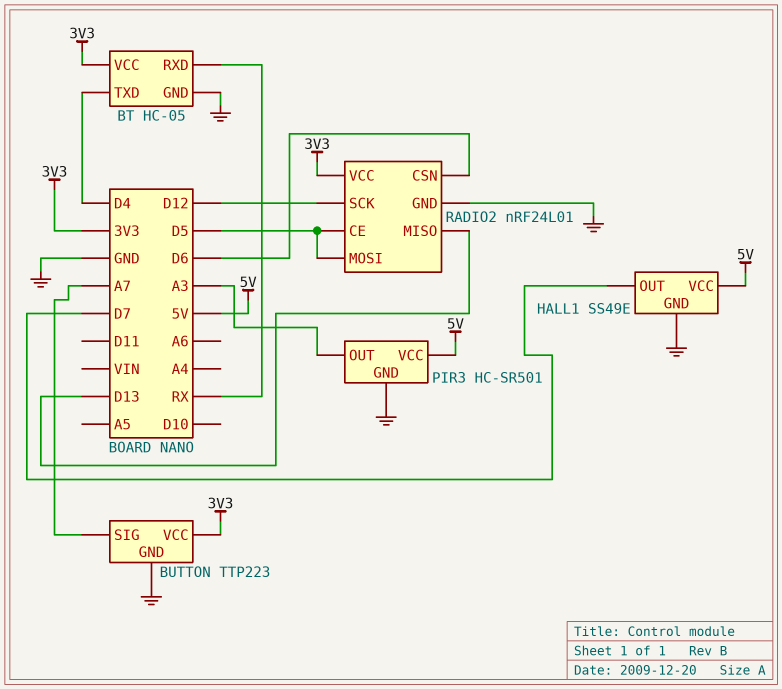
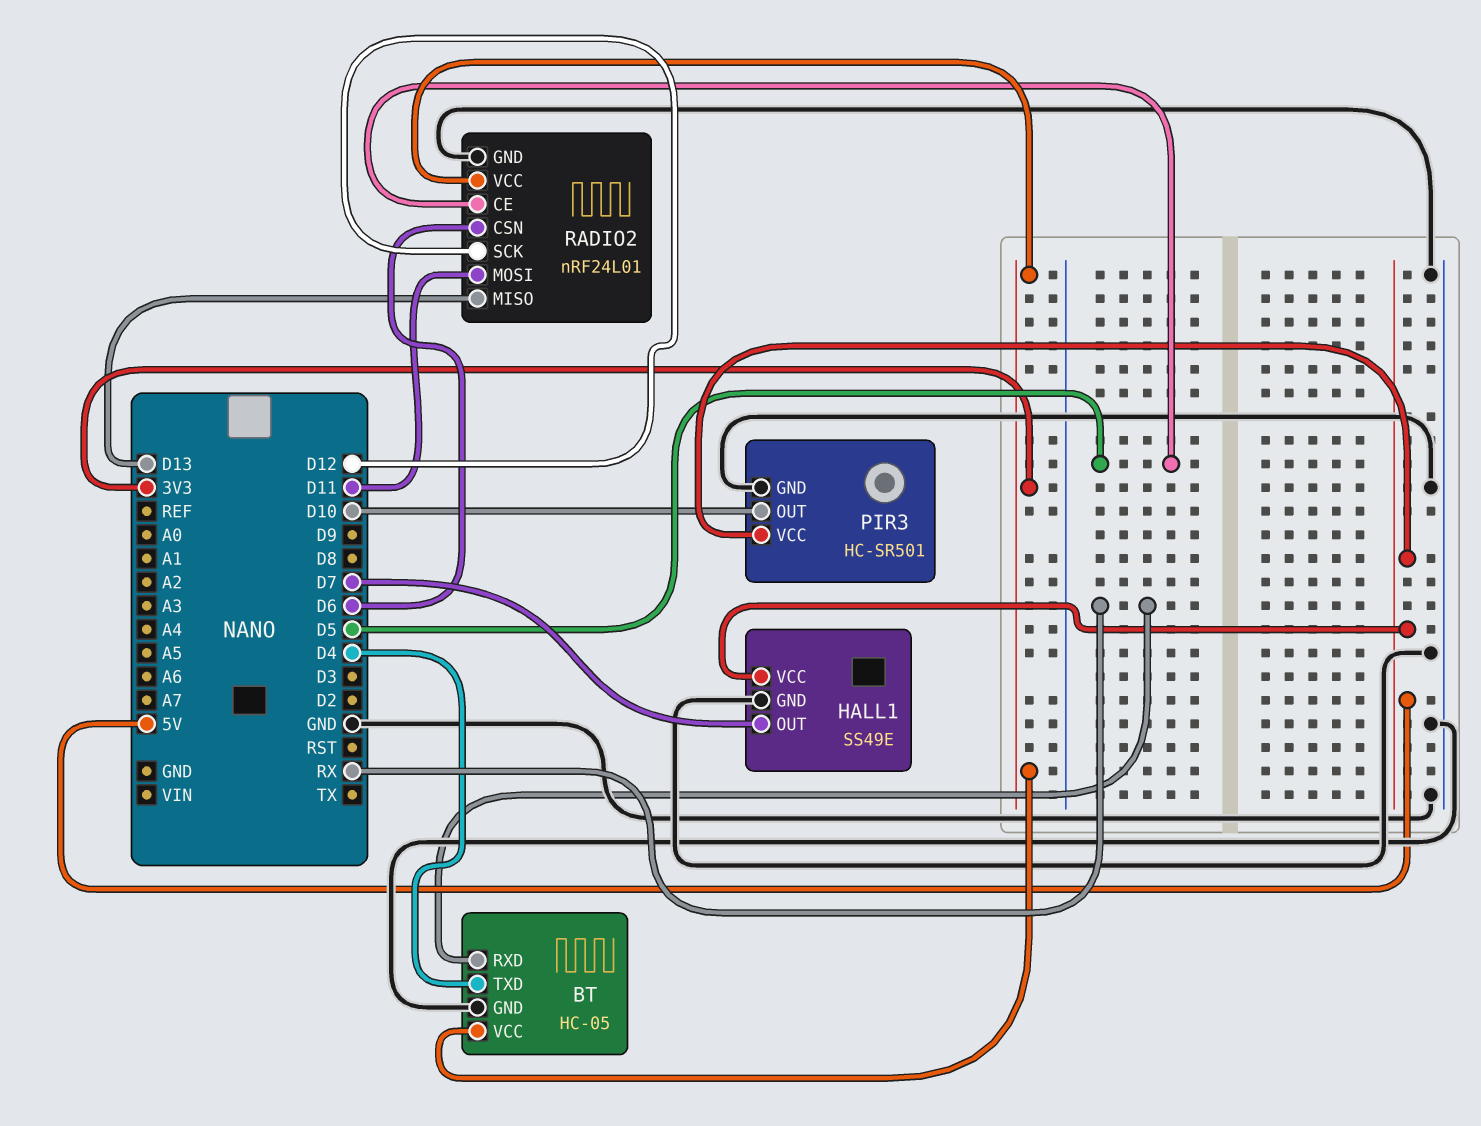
BUTTON: TTP223 -> none
BUTTON pin GND: GND -> none
BUTTON pin SIG: A7 -> none
BUTTON pin VCC: 3V3 -> none
PIR3 pin OUT: A3 -> D10
RADIO2 pin MOSI: D5 -> D11

